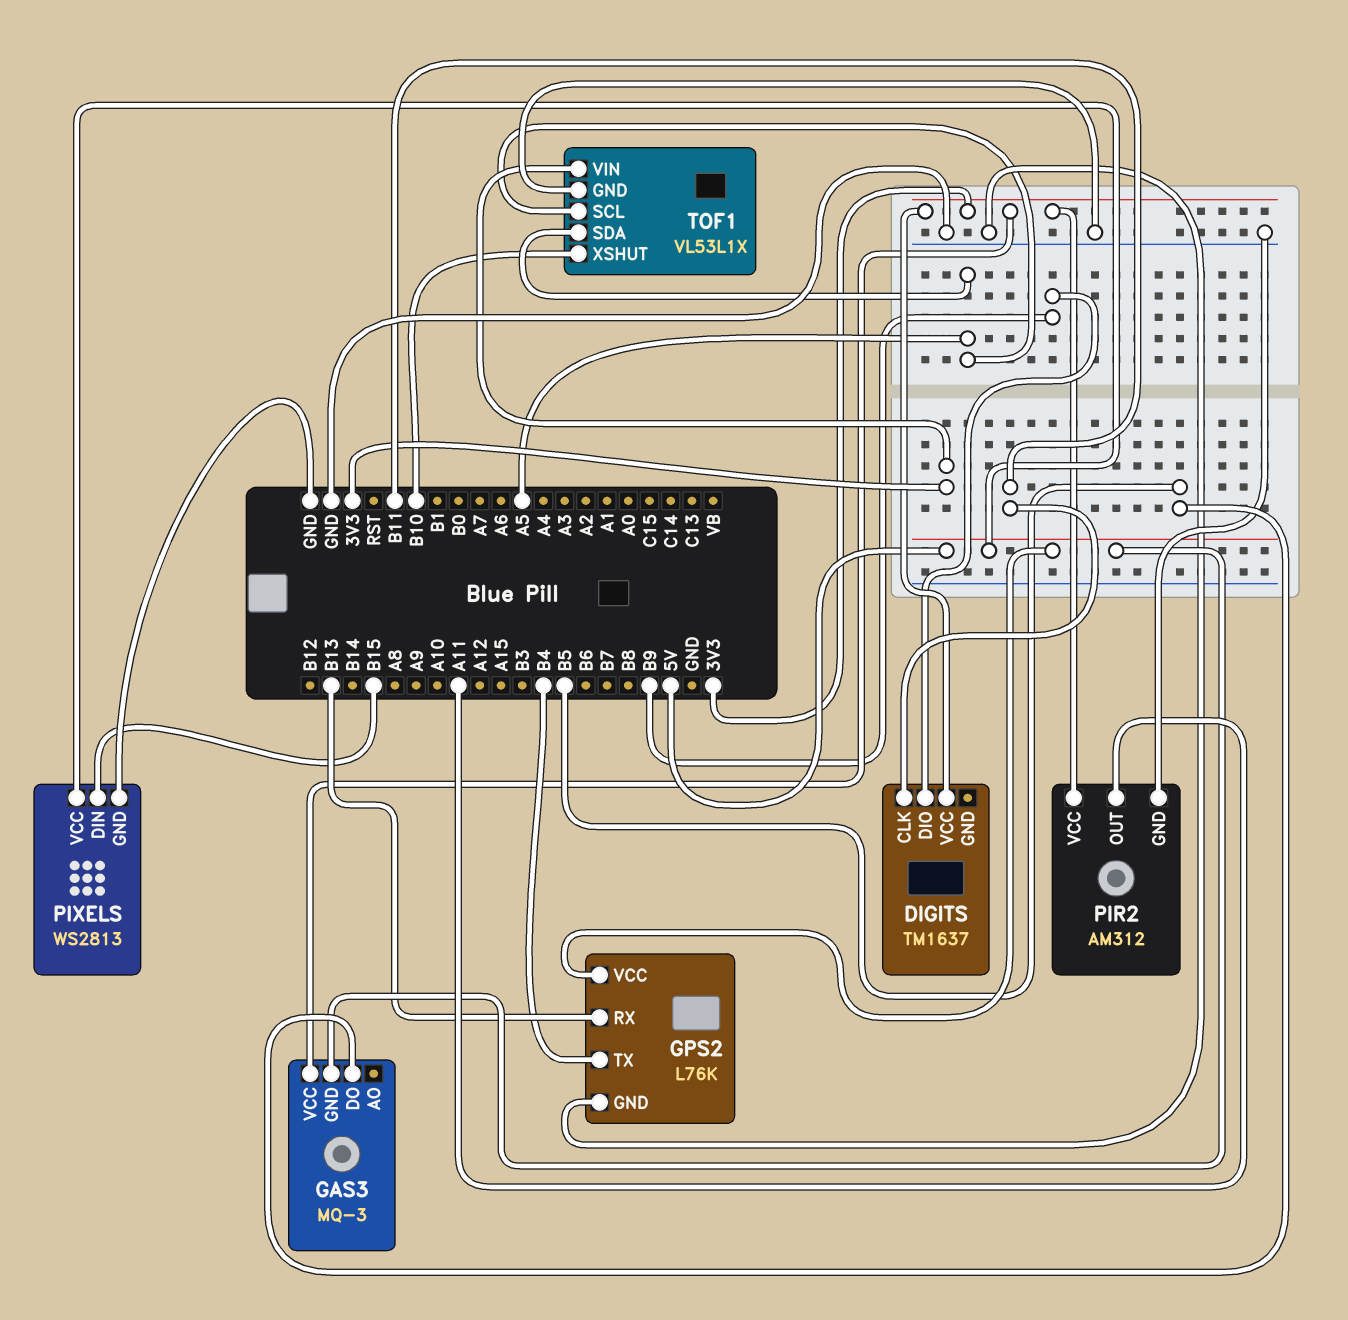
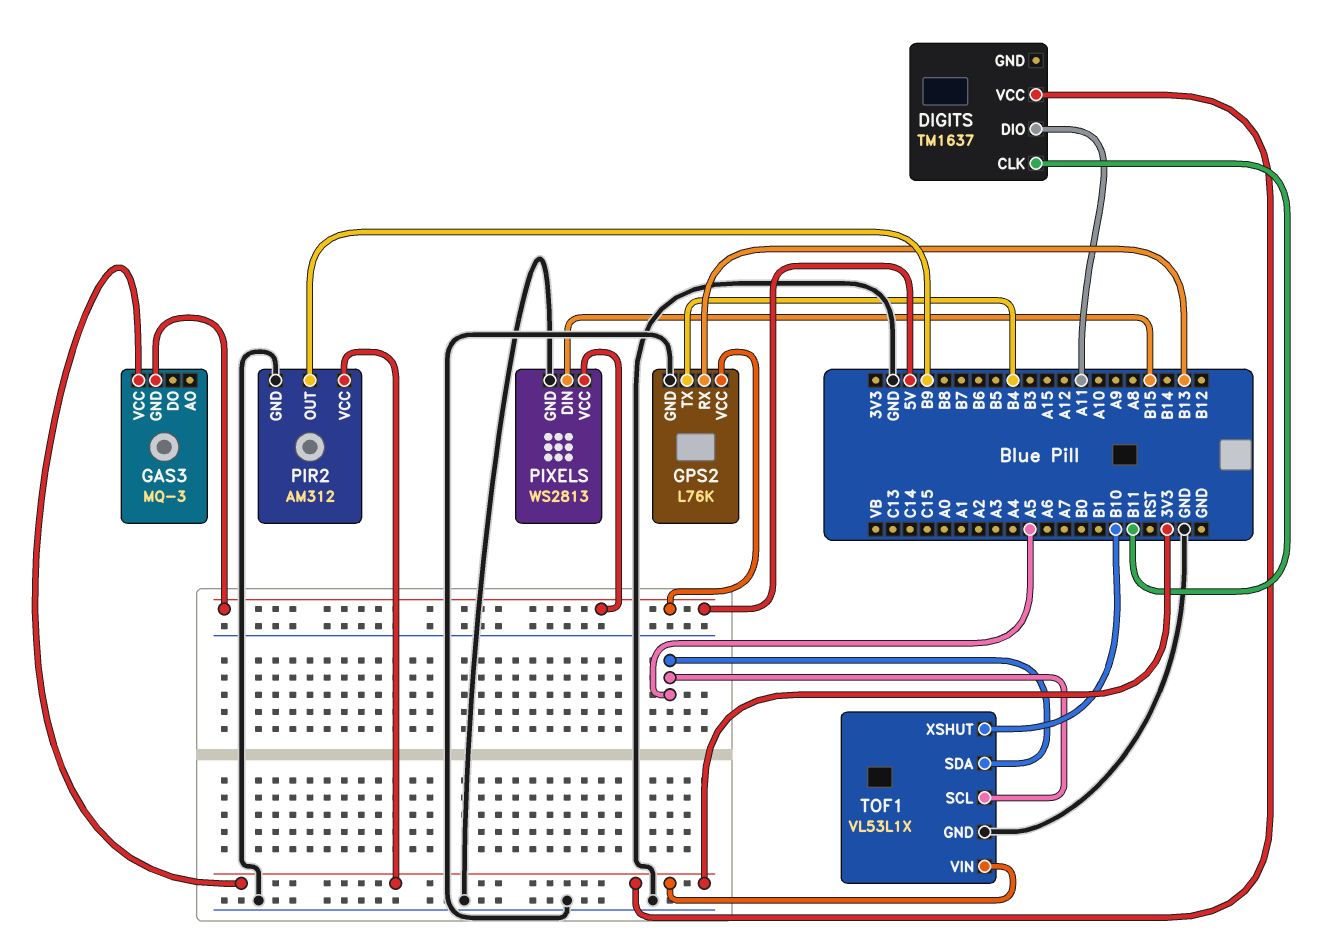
DIGITS pin DIO: B9 -> A11
GAS3 pin DO: B5 -> none
PIR2 pin OUT: A11 -> B9

